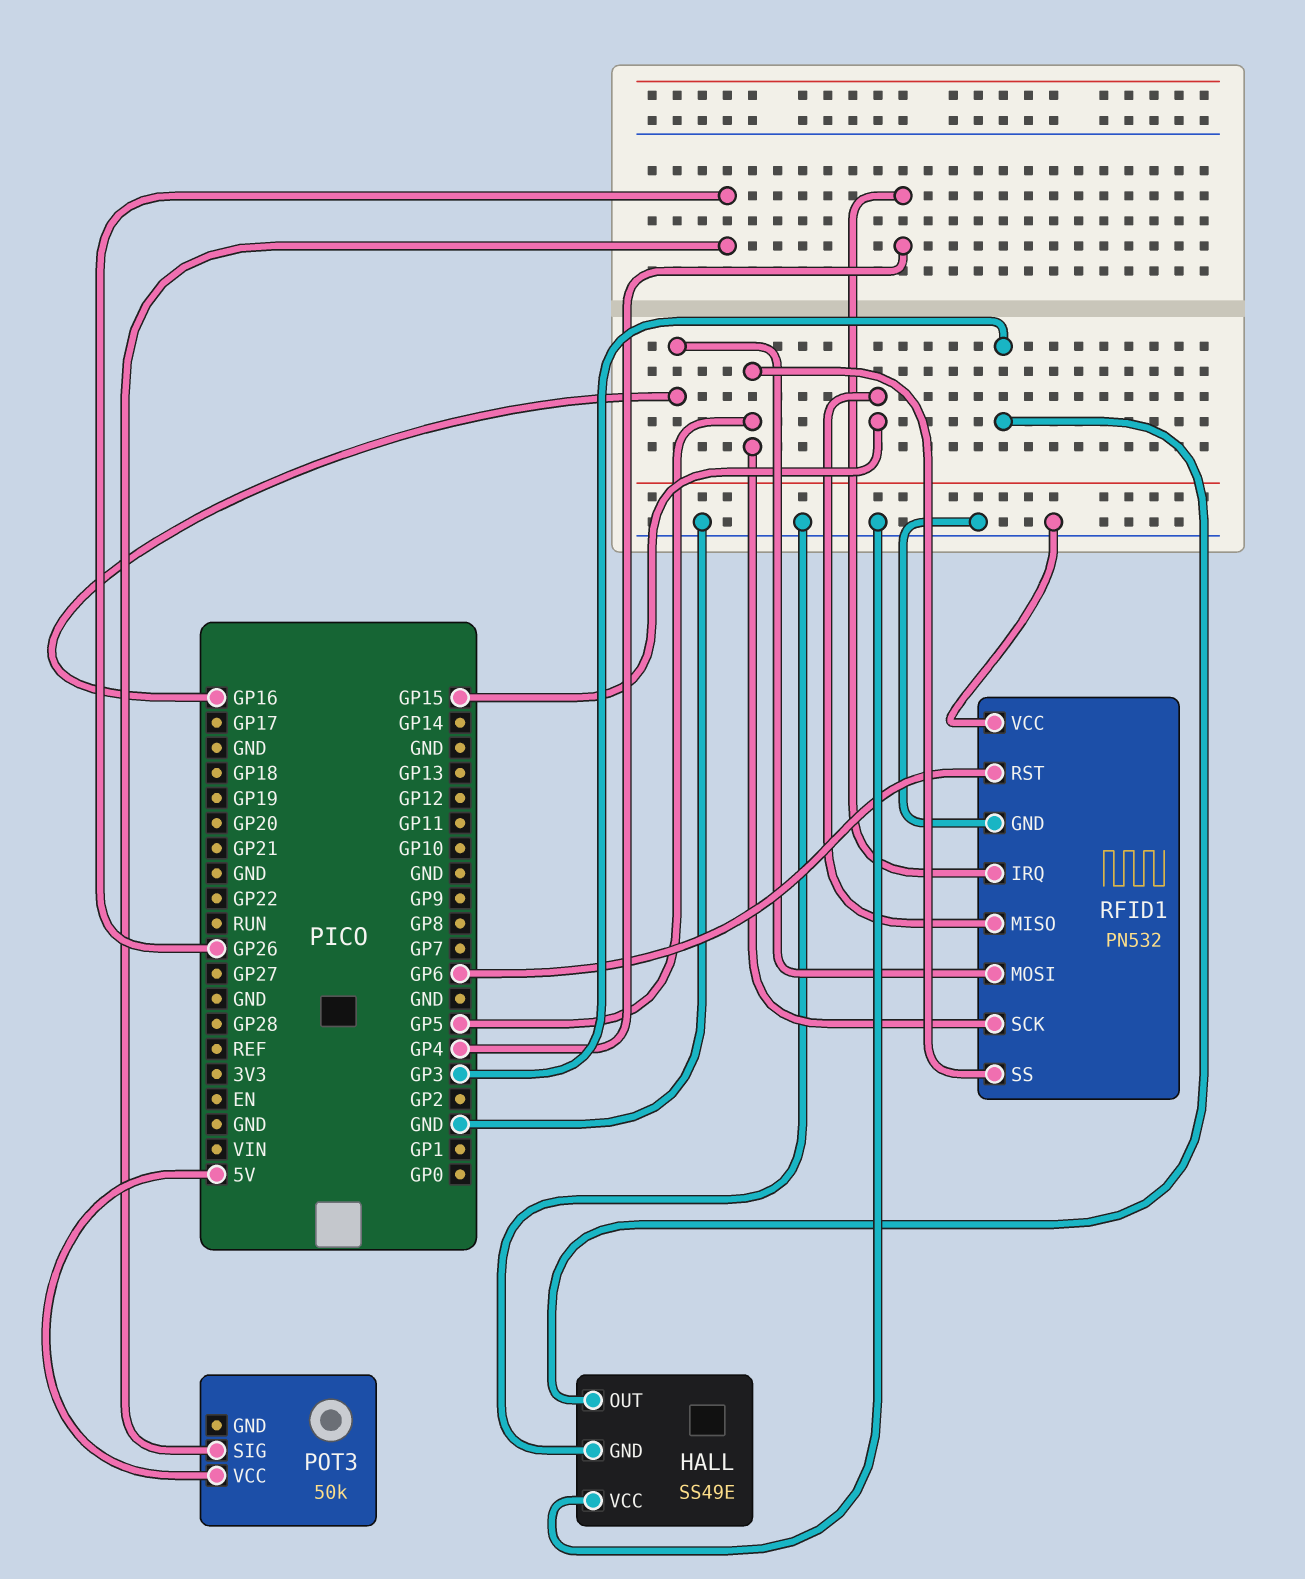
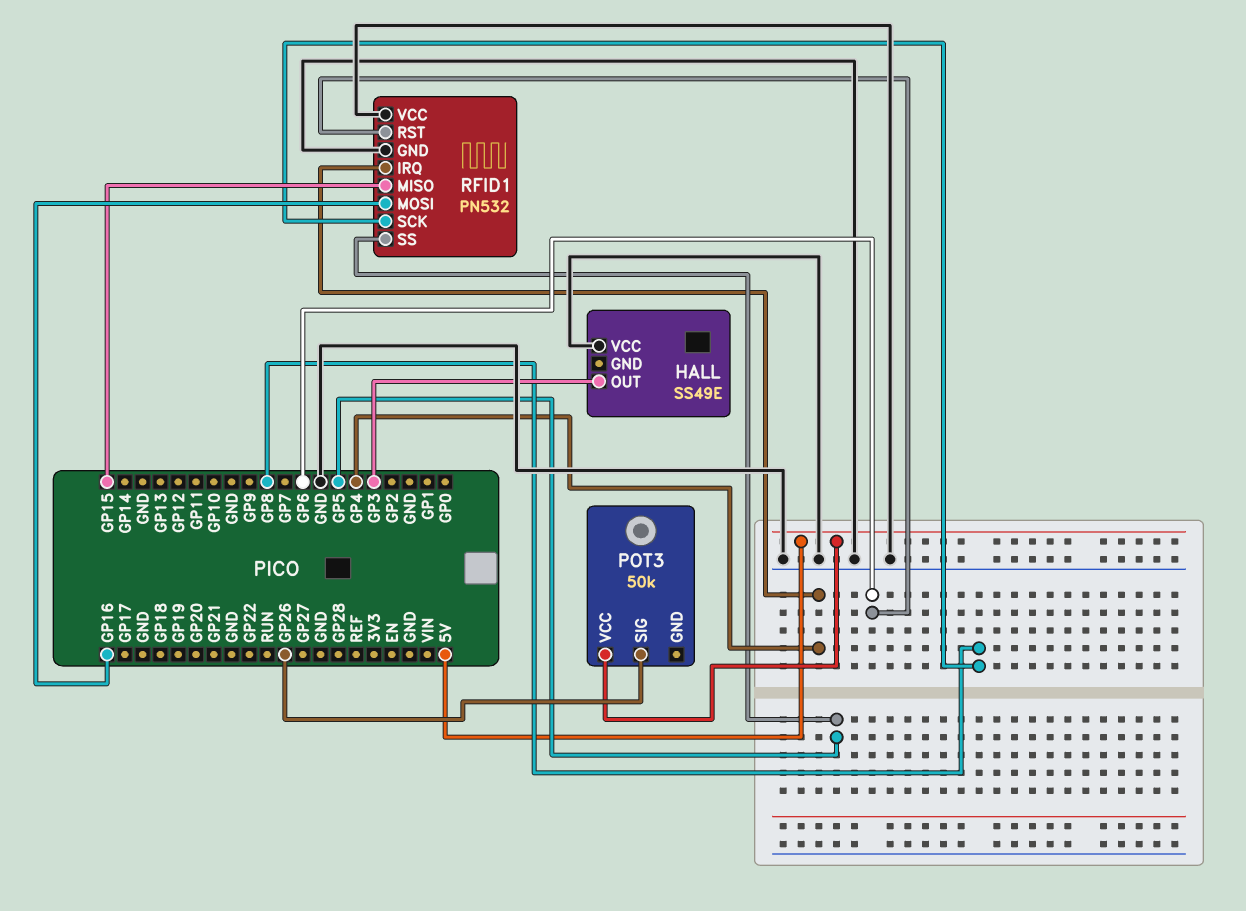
HALL pin GND: GND -> none
RFID1 pin SCK: GP5 -> GP8

